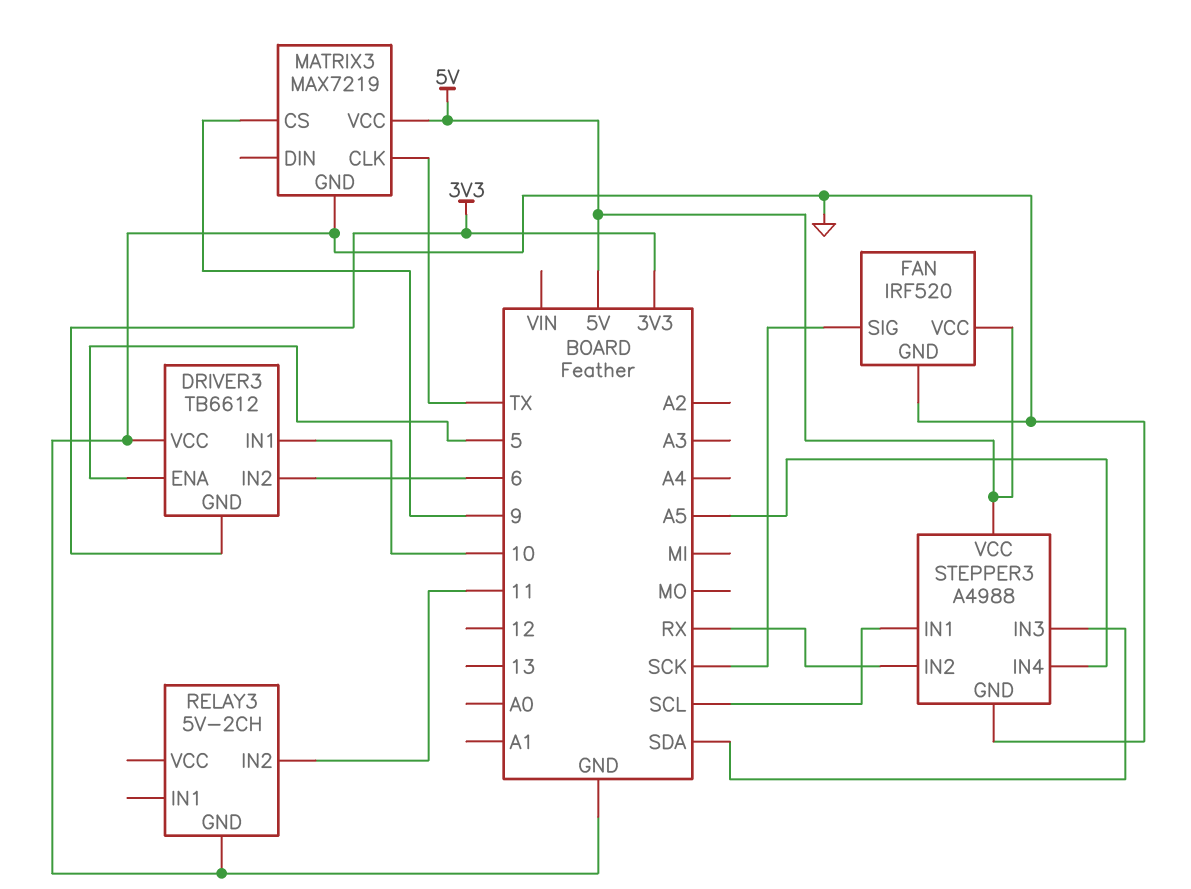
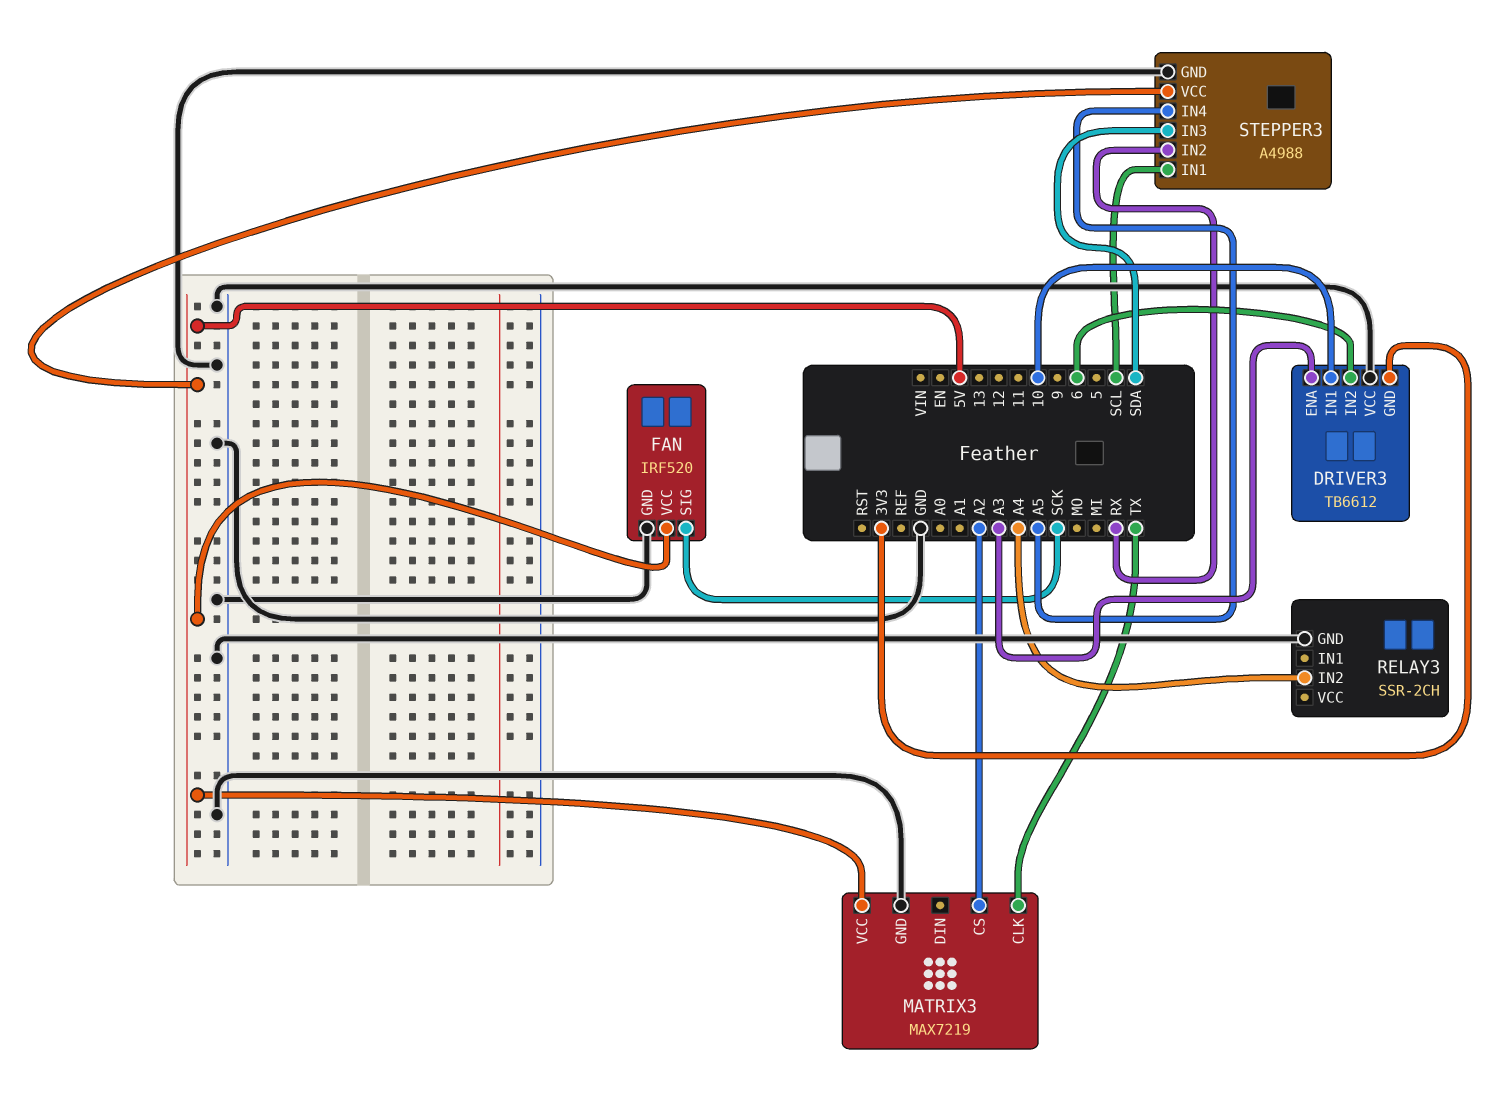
DRIVER3 pin ENA: 5 -> A3
MATRIX3 pin CS: 9 -> A2
RELAY3: 5V-2CH -> SSR-2CH
RELAY3 pin IN2: 11 -> A4

